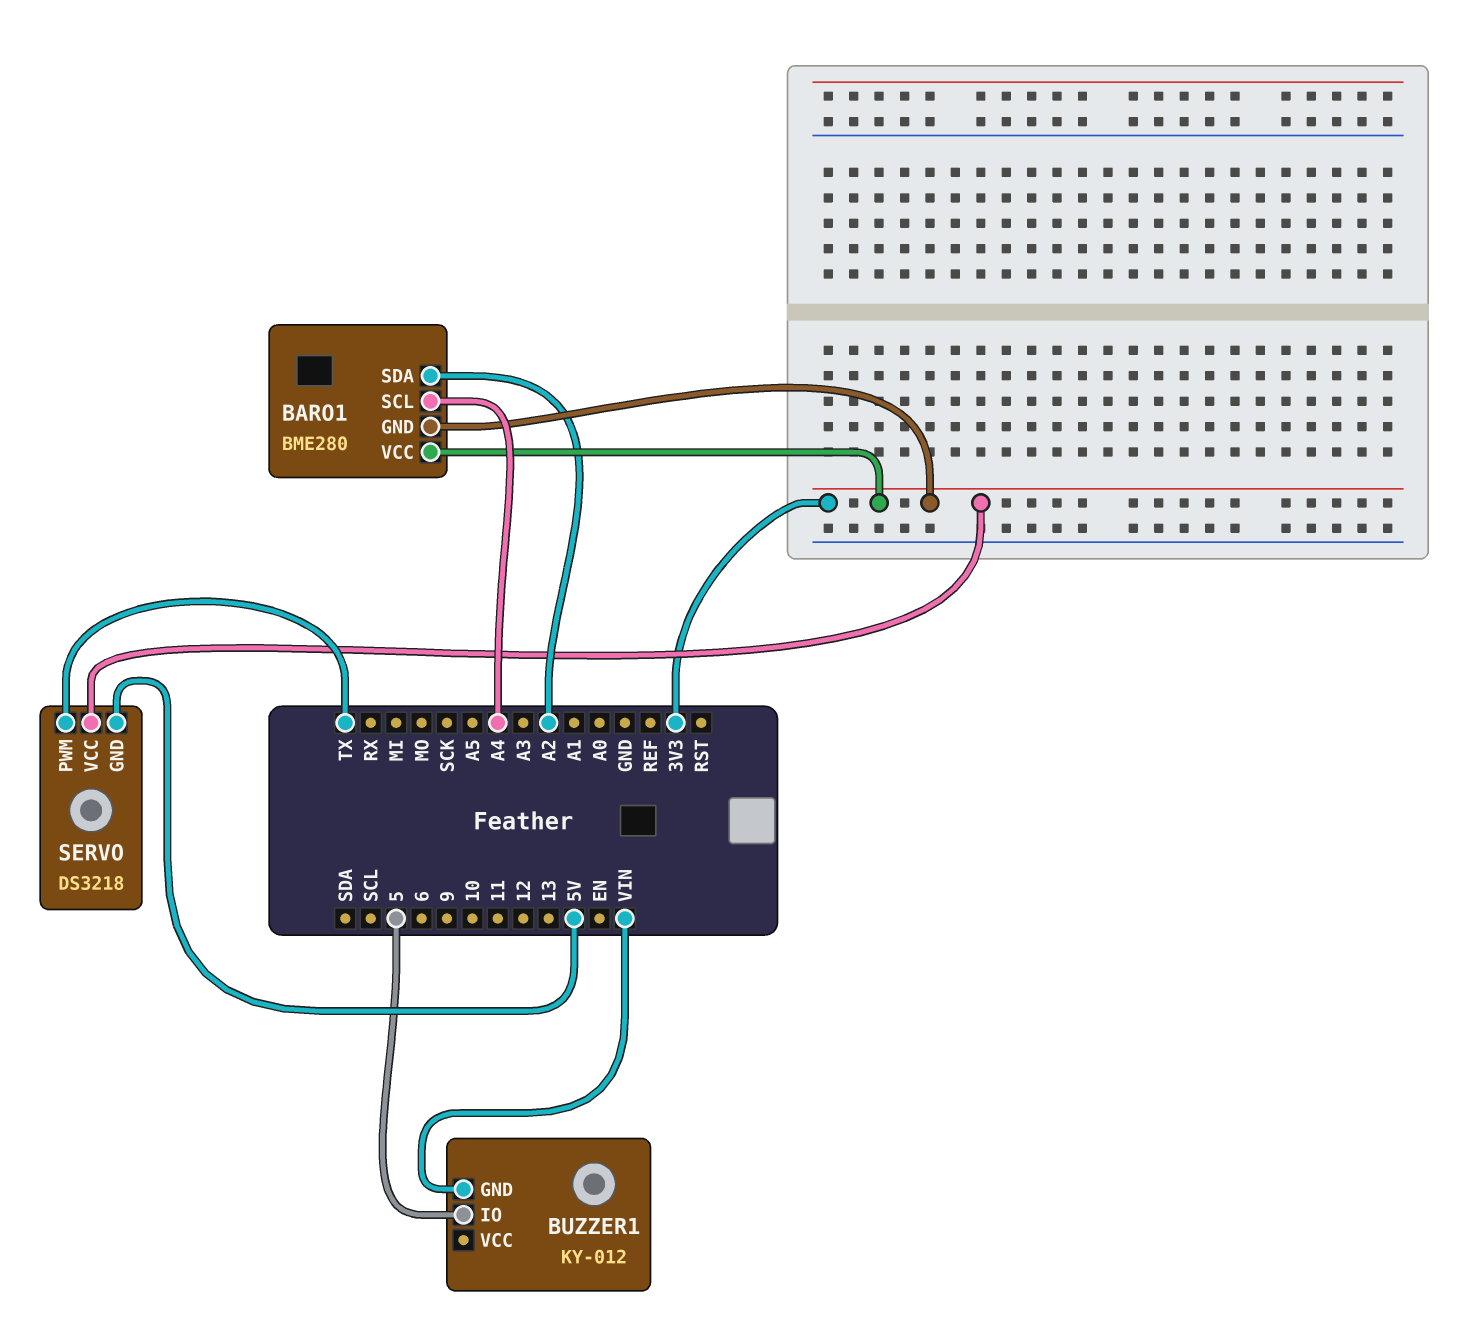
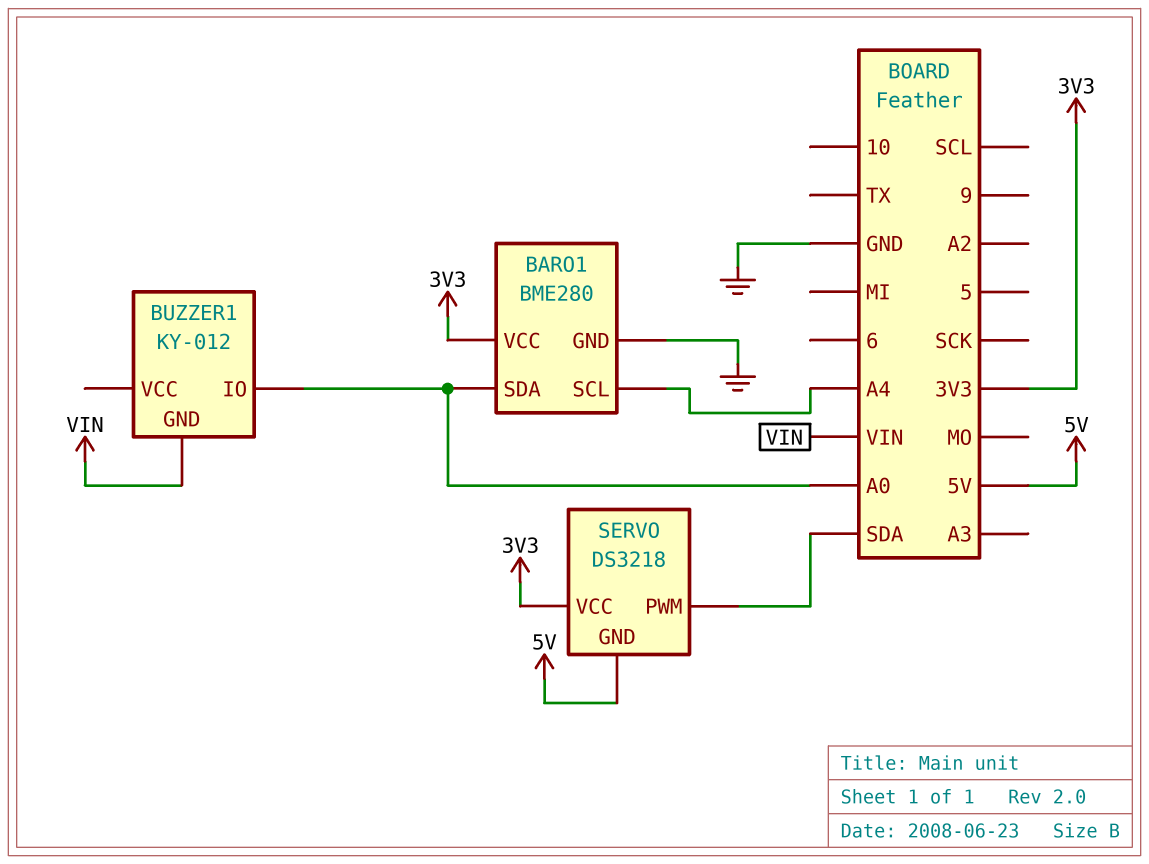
BARO1 pin GND: 3V3 -> GND
BARO1 pin SDA: A2 -> A0
BUZZER1 pin IO: 5 -> A0
SERVO pin PWM: TX -> SDA

